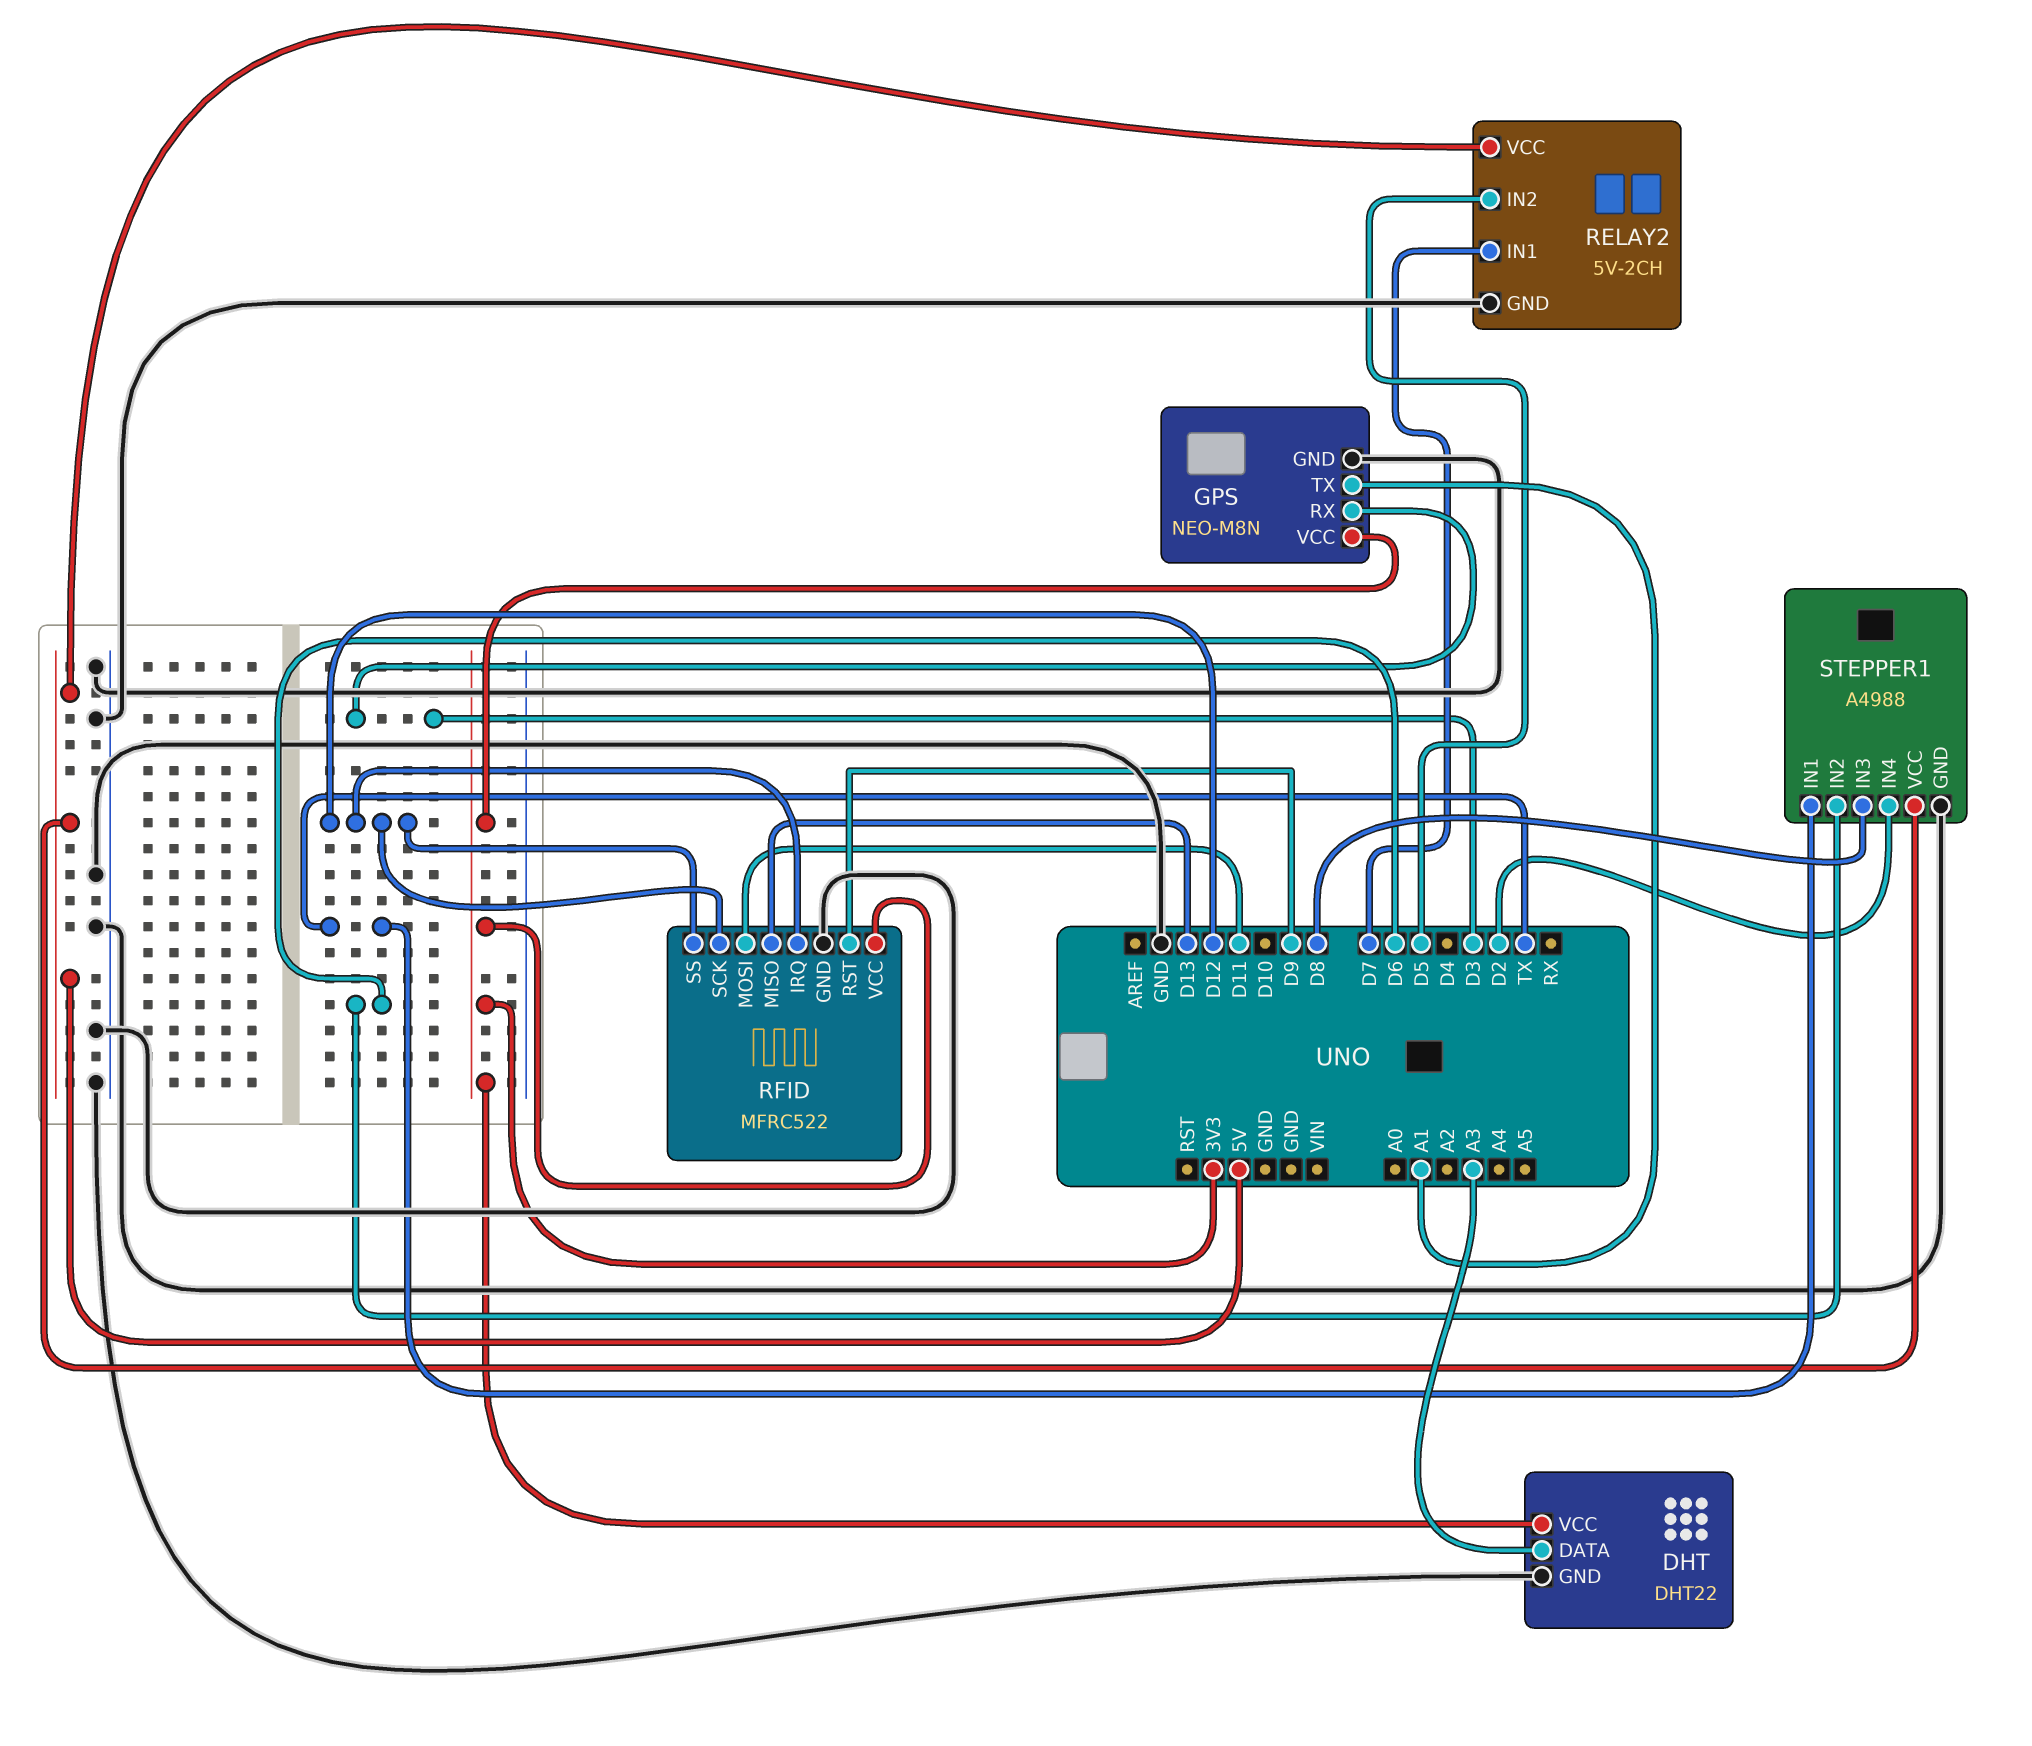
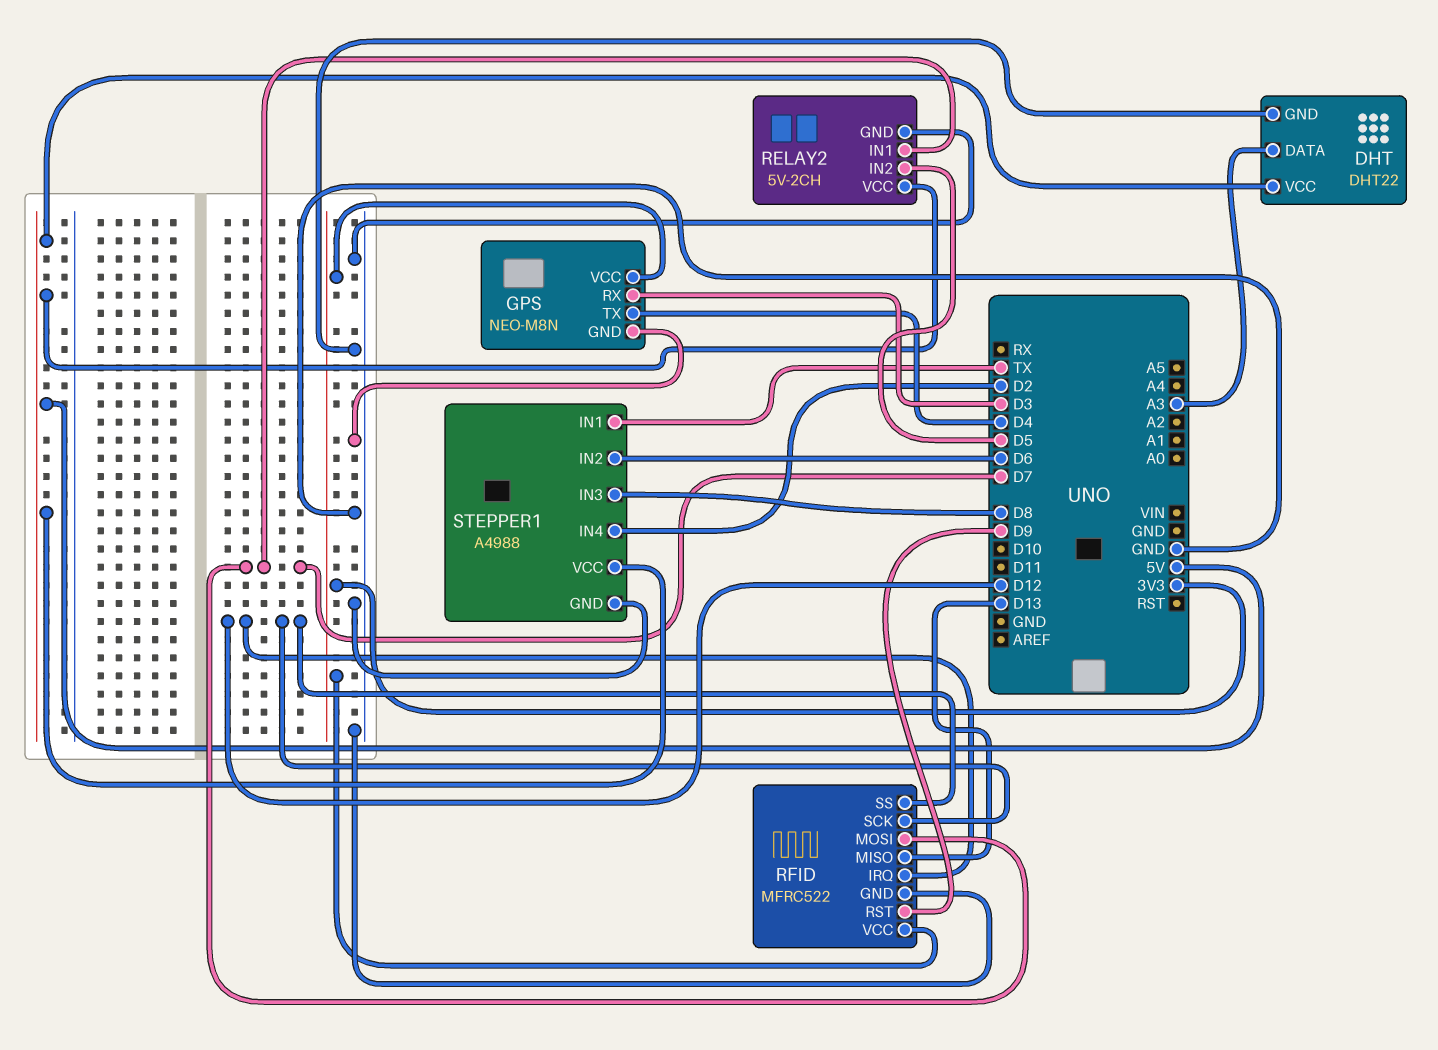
DHT pin VCC: 3V3 -> 5V
GPS pin TX: A1 -> D4
RFID pin MOSI: D11 -> D7

